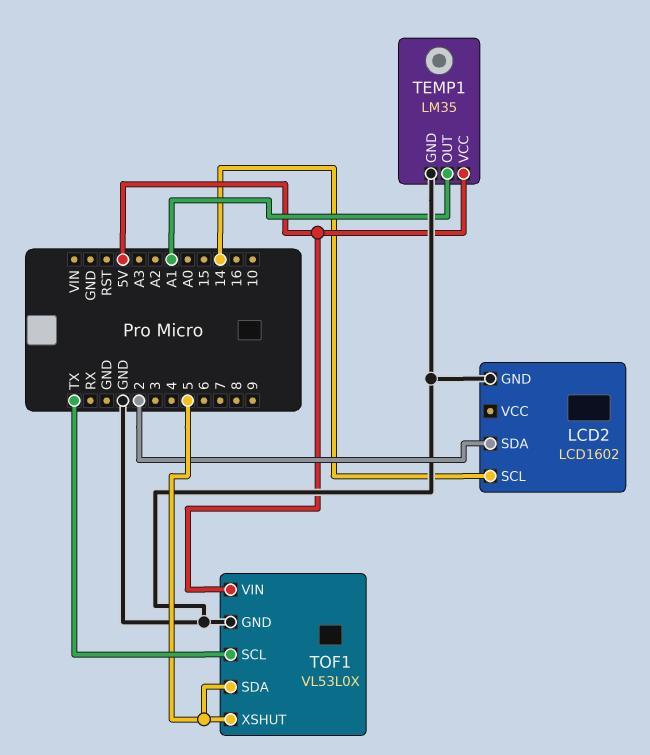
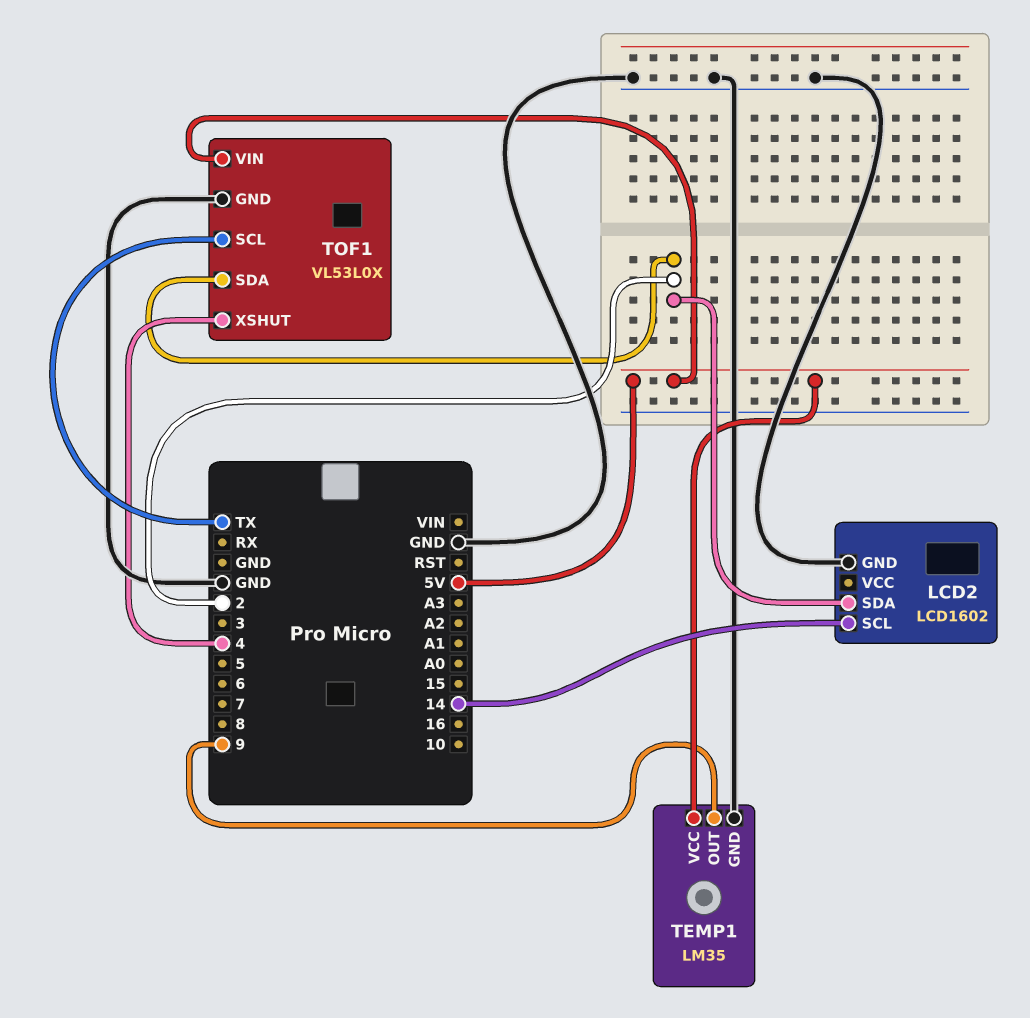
TEMP1 pin OUT: A1 -> 9
TOF1 pin SDA: 5 -> 2
TOF1 pin XSHUT: 5 -> 4

